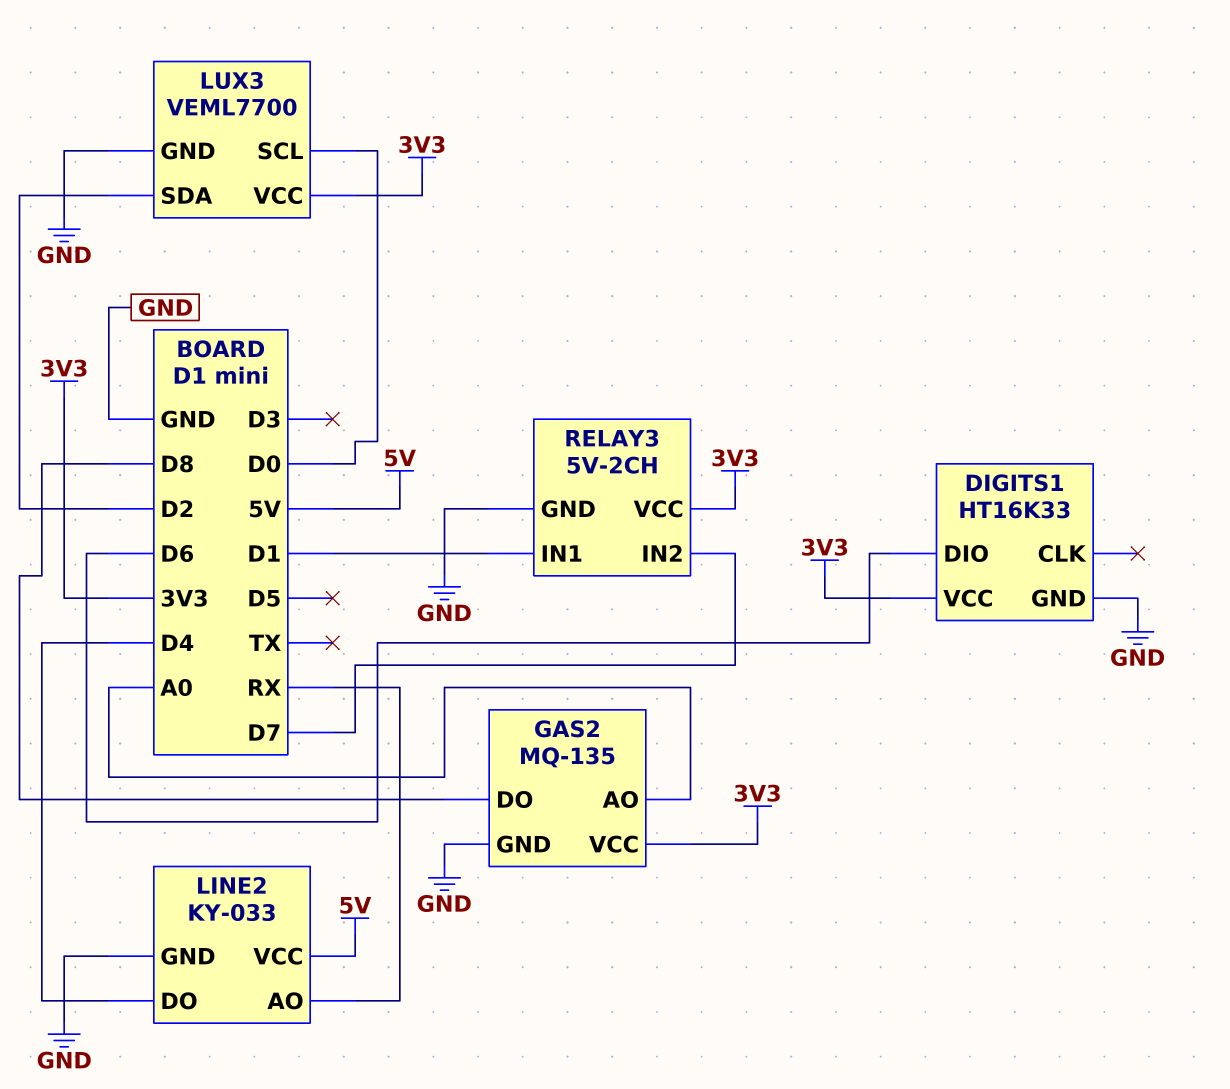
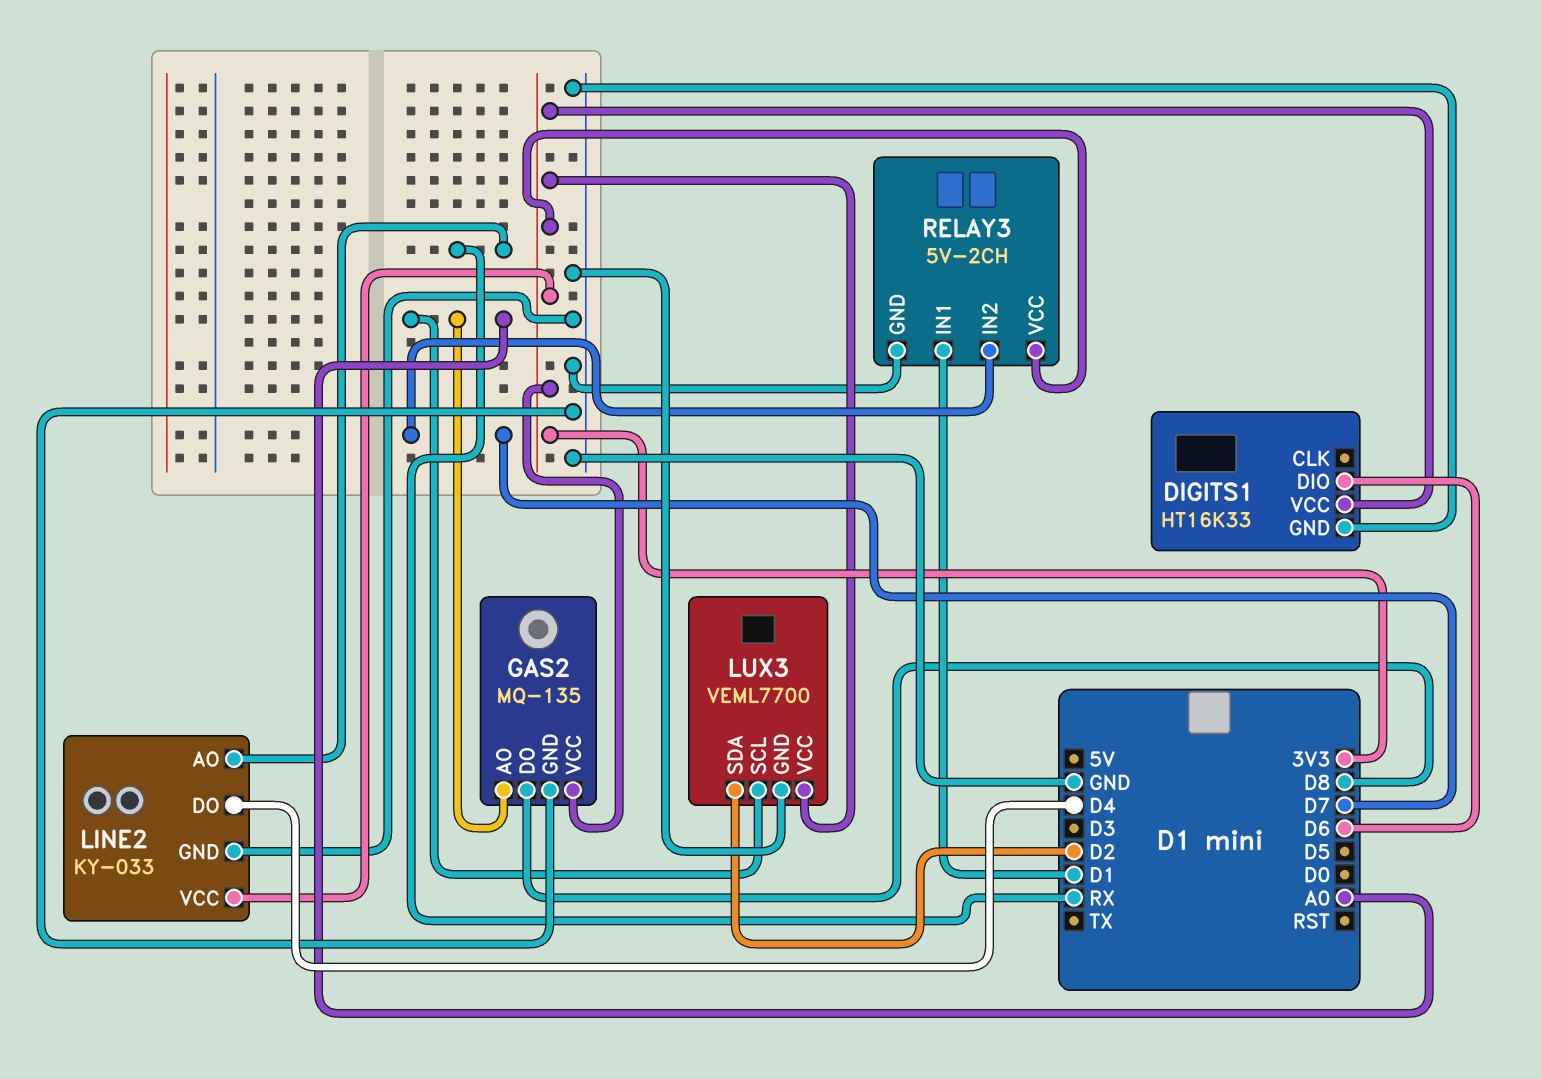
LINE2 pin VCC: 5V -> 3V3
LUX3 pin SCL: D0 -> A0

